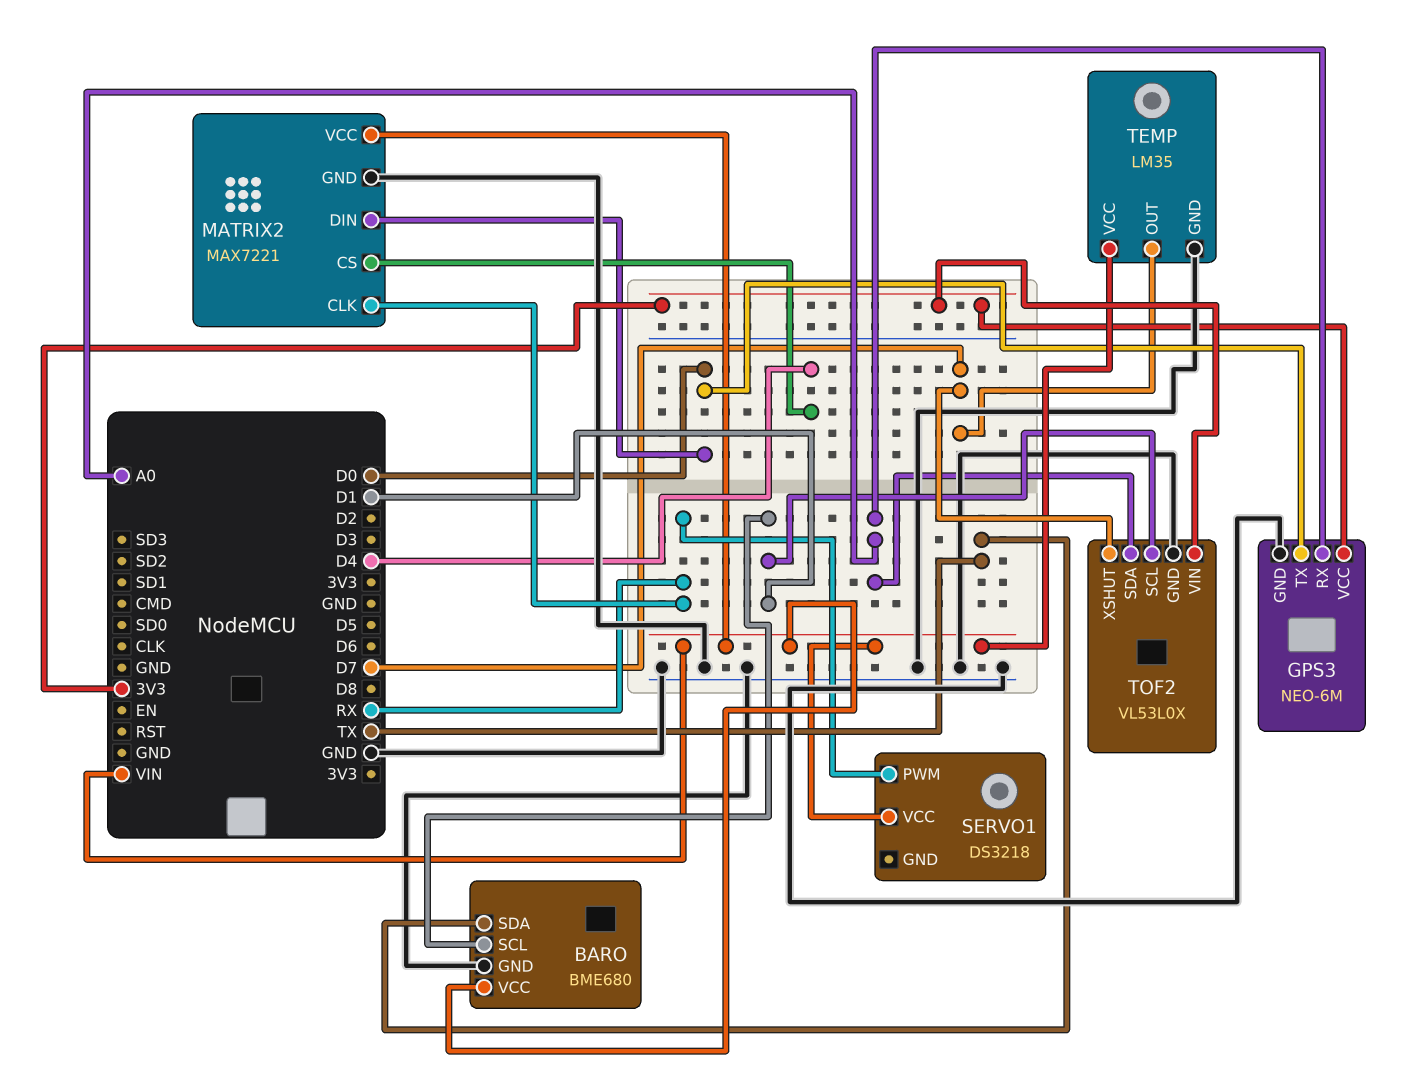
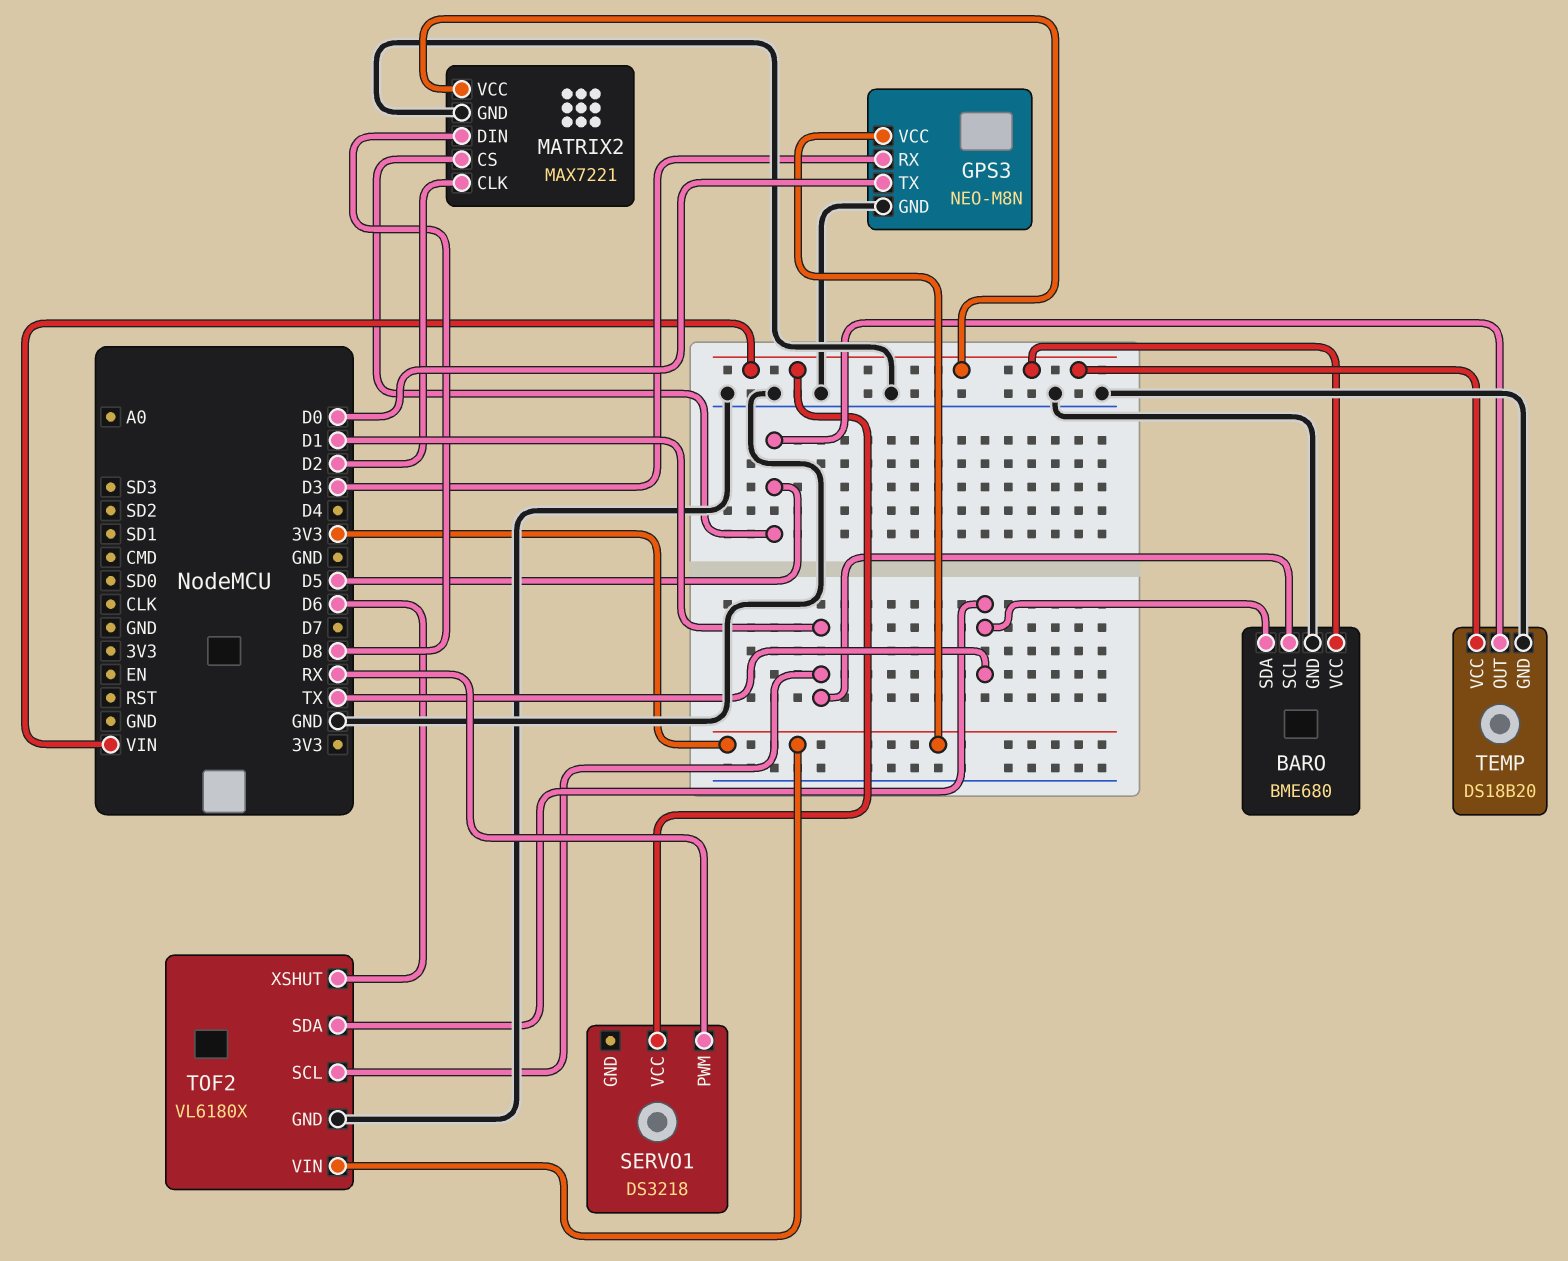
GPS3: NEO-6M -> NEO-M8N
GPS3 pin RX: A0 -> D3
MATRIX2 pin CLK: RX -> D2
MATRIX2 pin CS: D4 -> D5
MATRIX2 pin DIN: D0 -> D8
TEMP: LM35 -> DS18B20
TEMP pin OUT: D7 -> D5
TOF2: VL53L0X -> VL6180X
TOF2 pin SDA: A0 -> TX
TOF2 pin XSHUT: D7 -> D6

